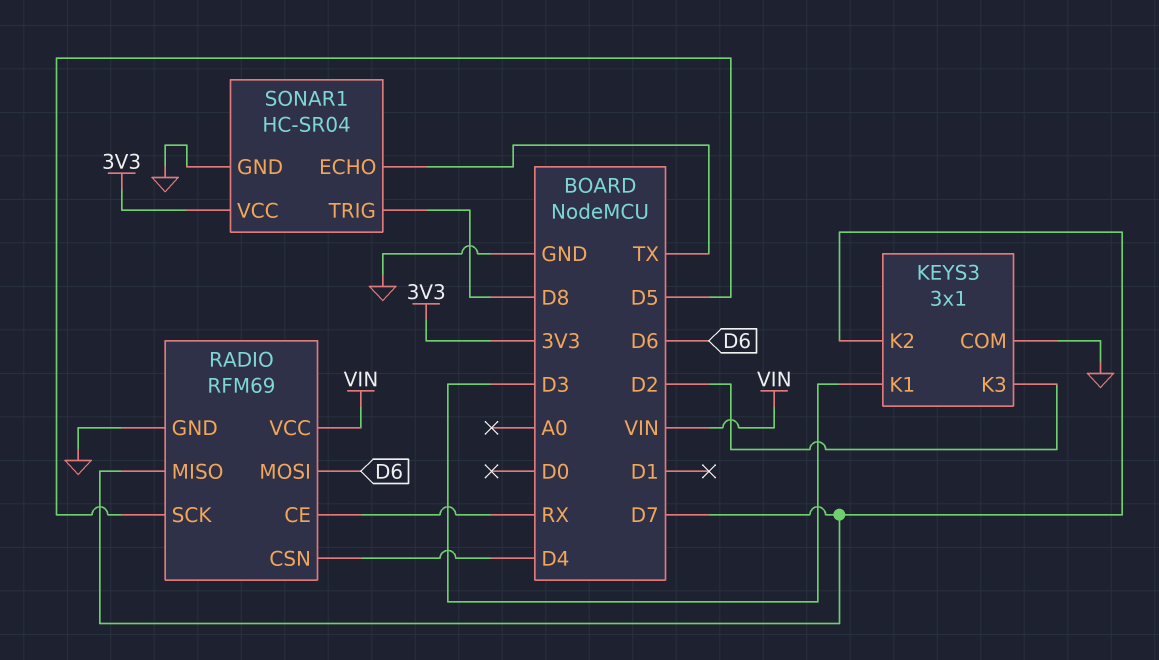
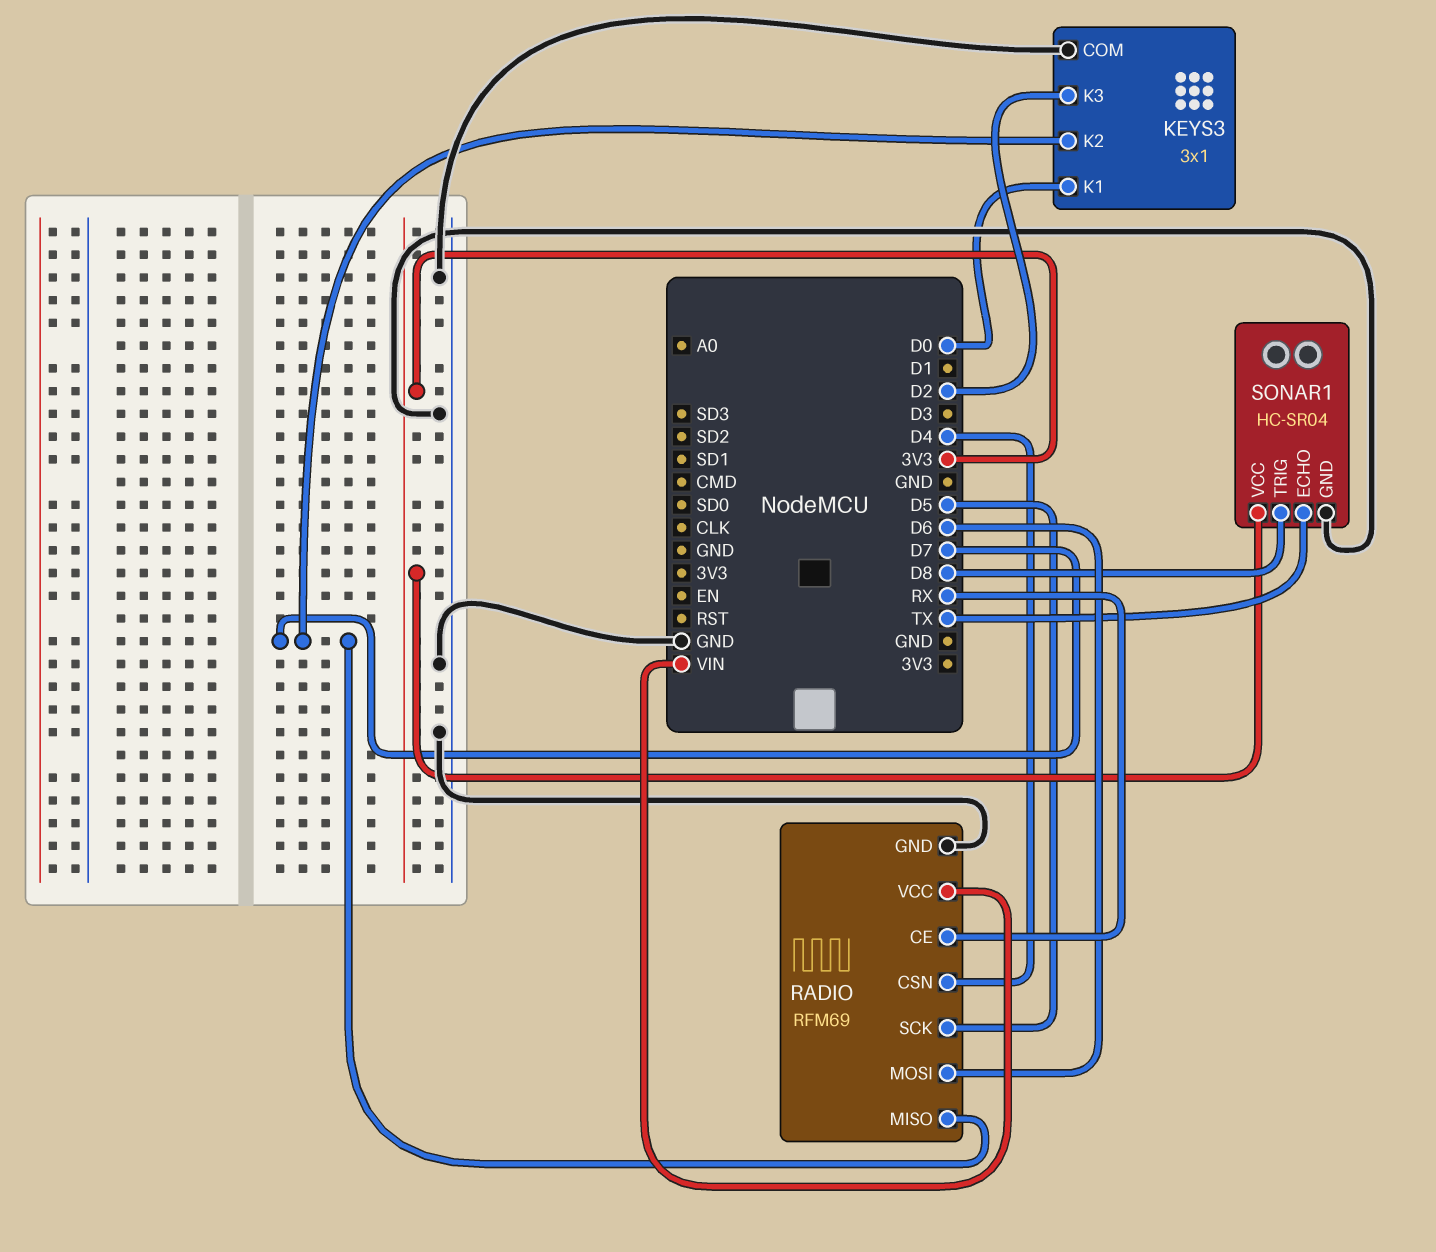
KEYS3 pin K1: D3 -> D0

